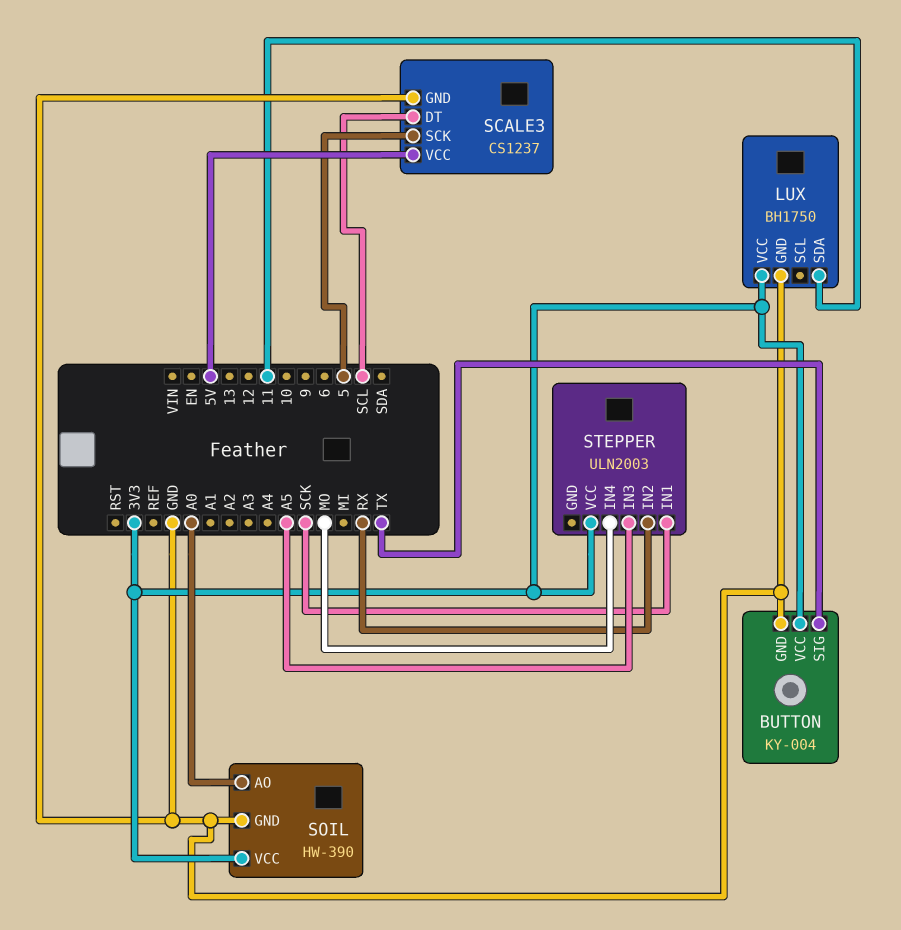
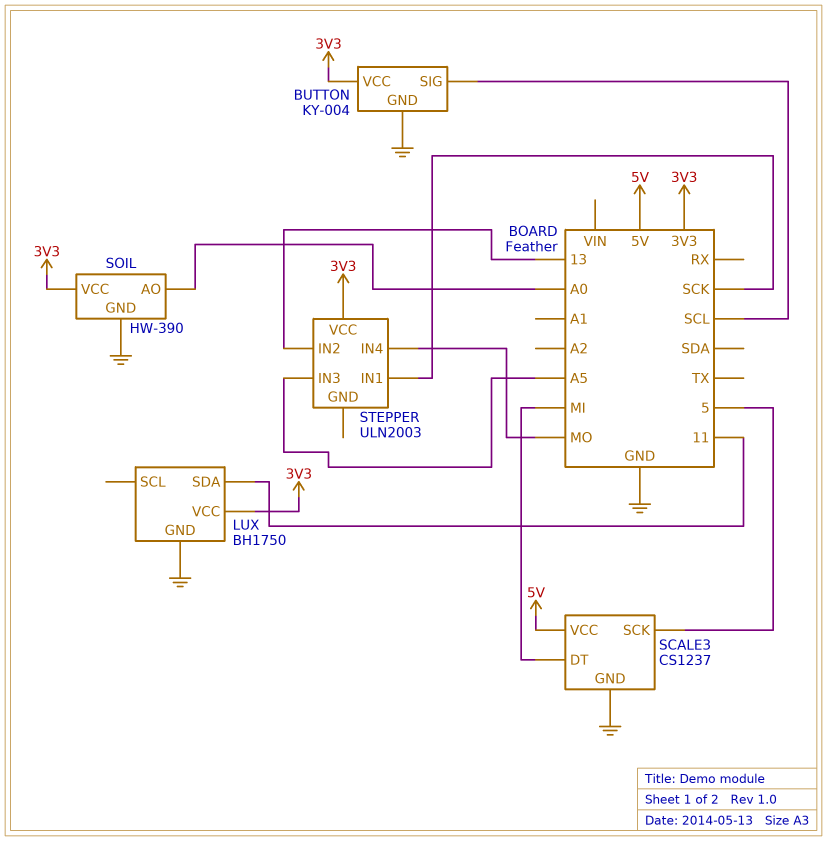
BUTTON pin SIG: TX -> SCL
SCALE3 pin DT: SCL -> MI
STEPPER pin IN2: RX -> 13

